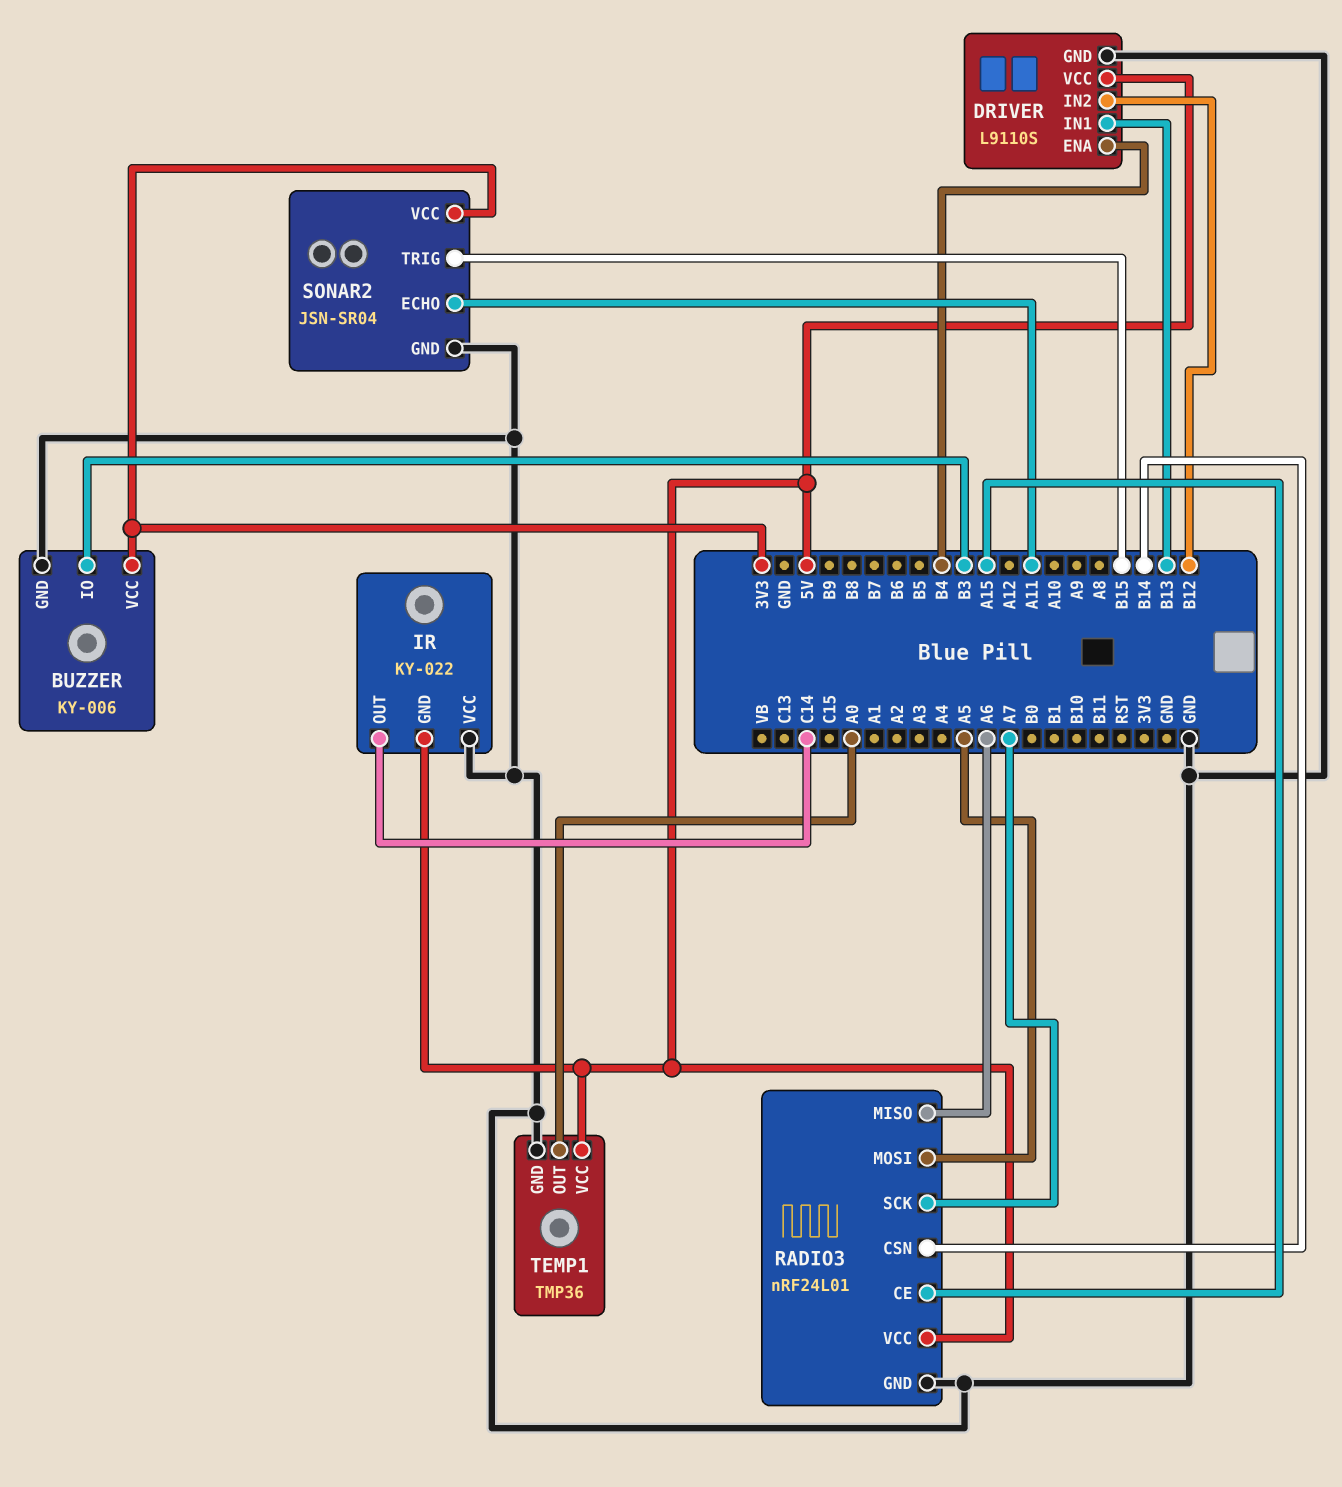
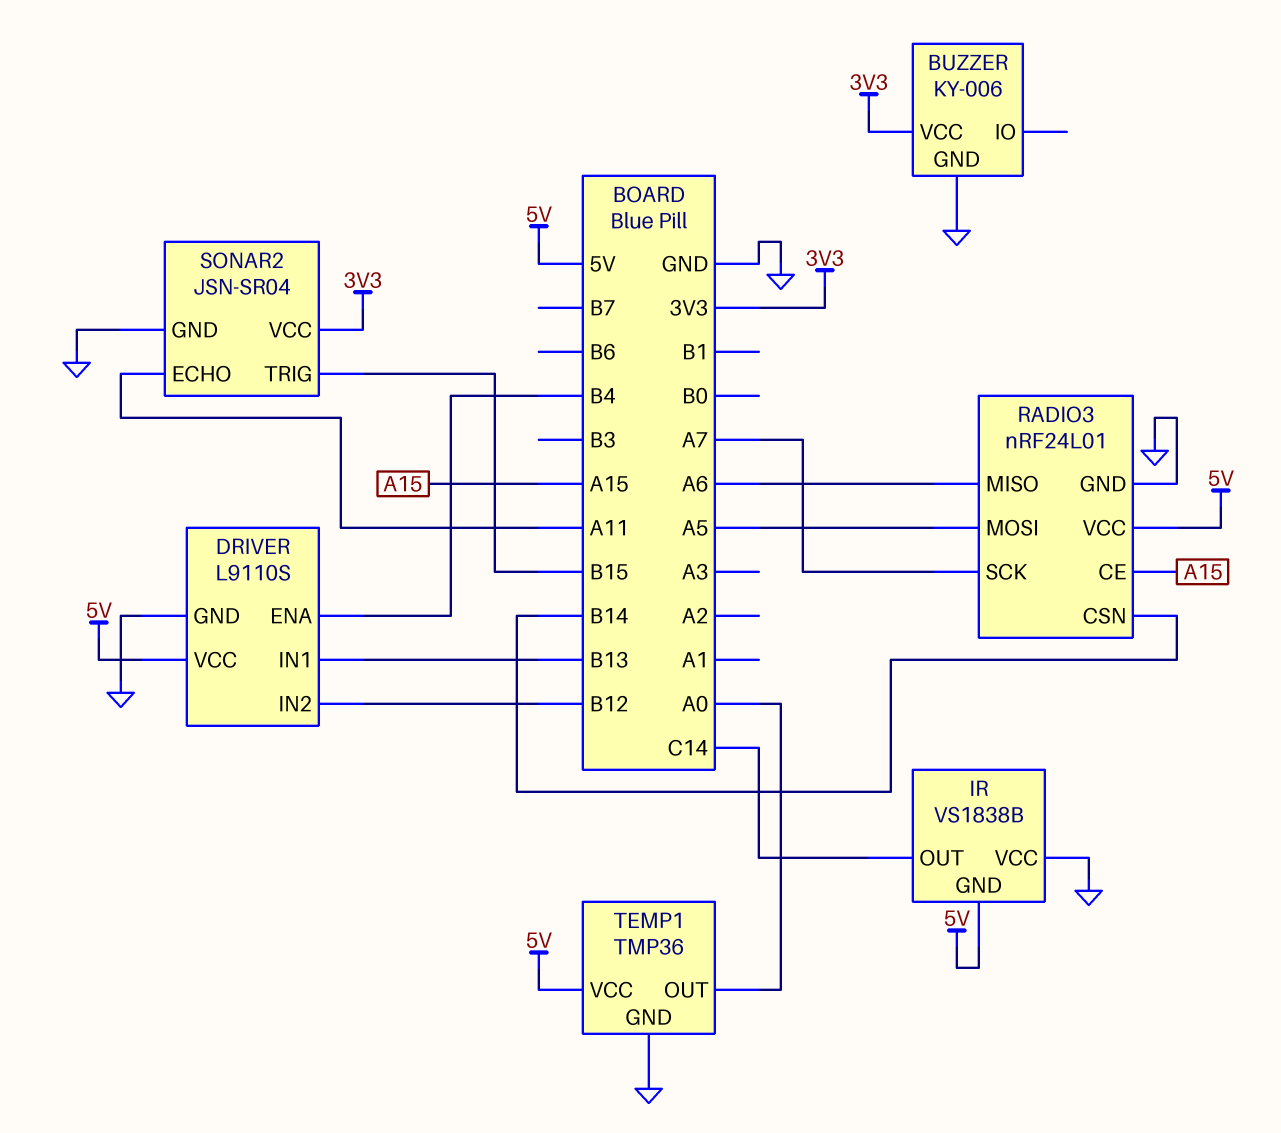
BUZZER pin IO: B3 -> none
IR: KY-022 -> VS1838B

